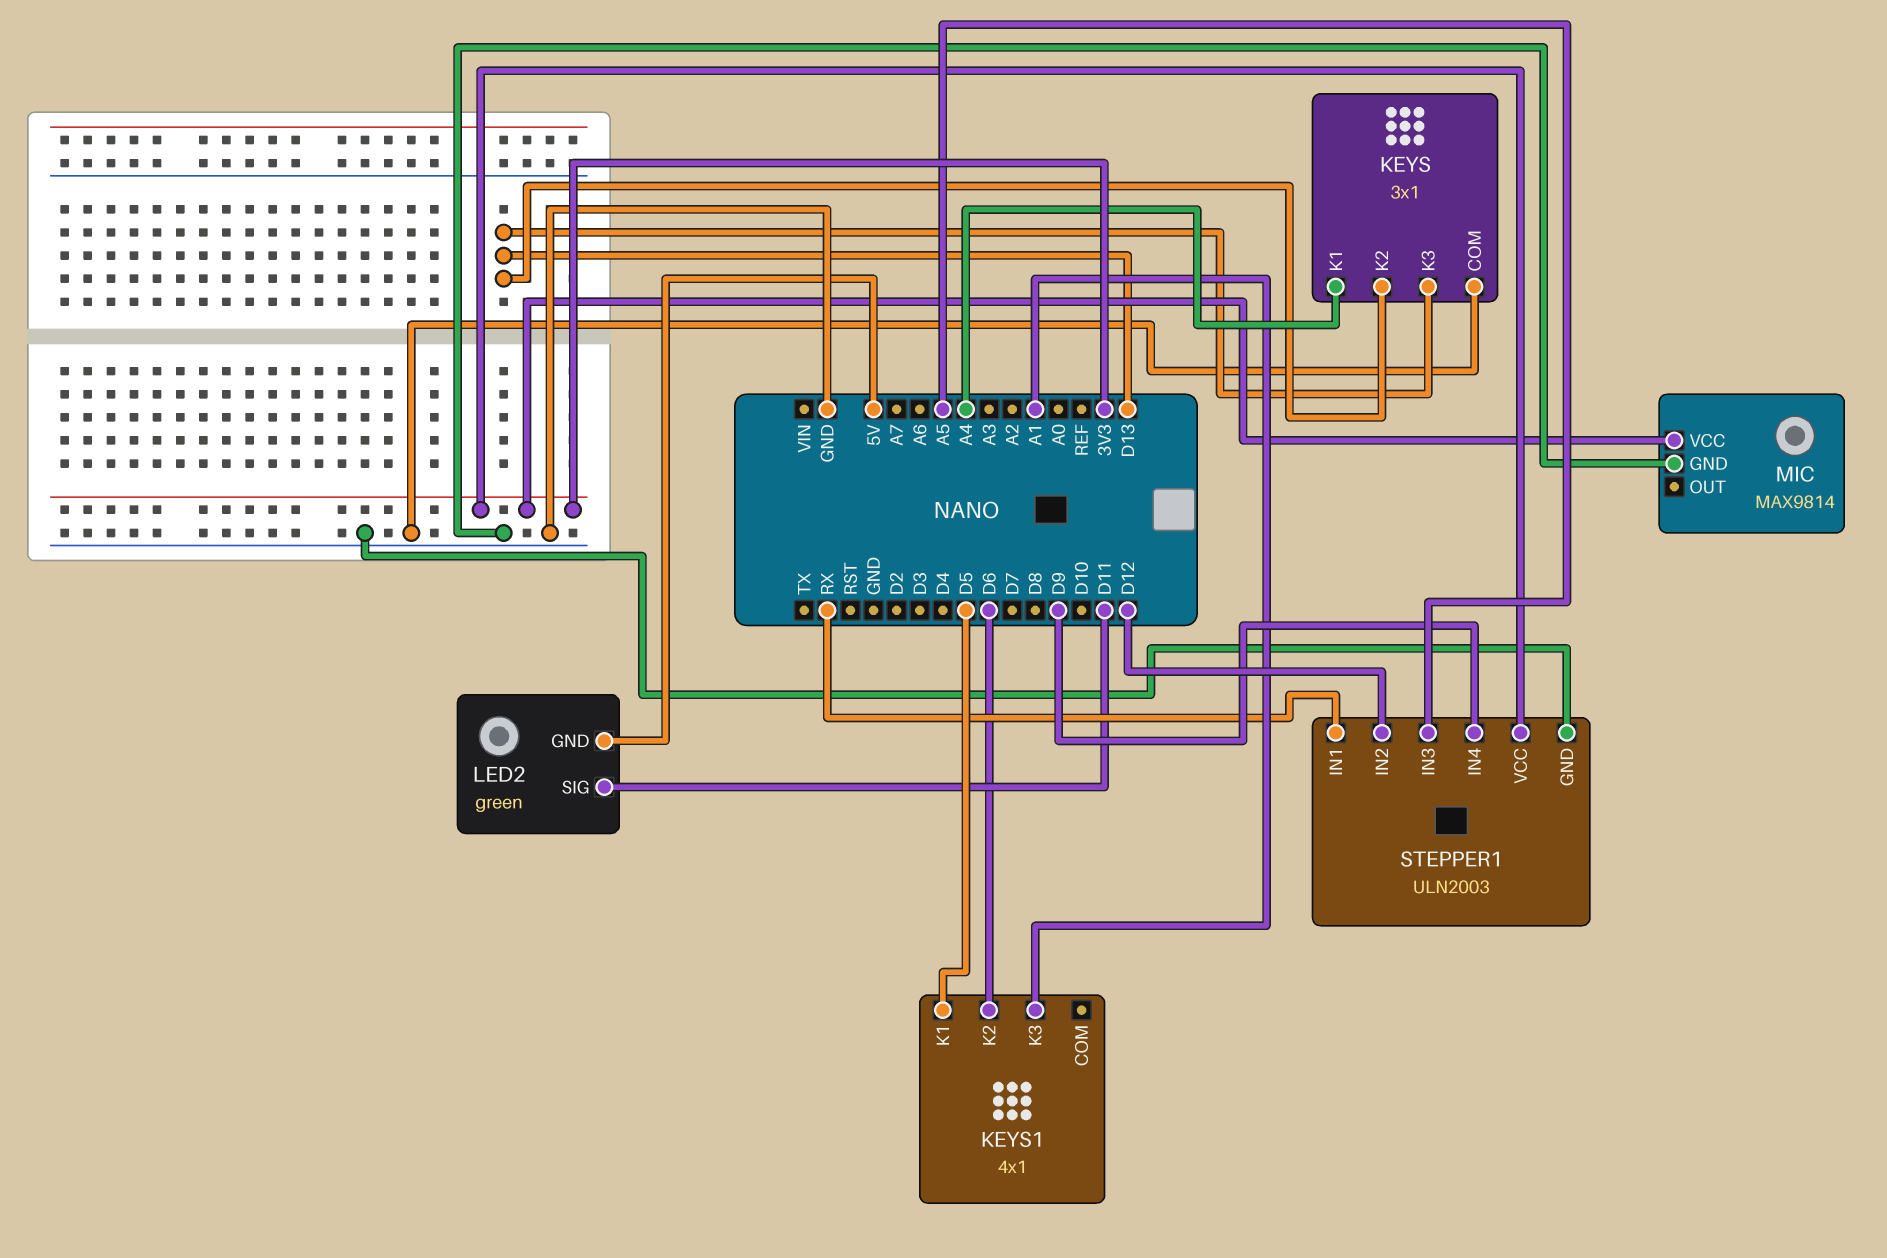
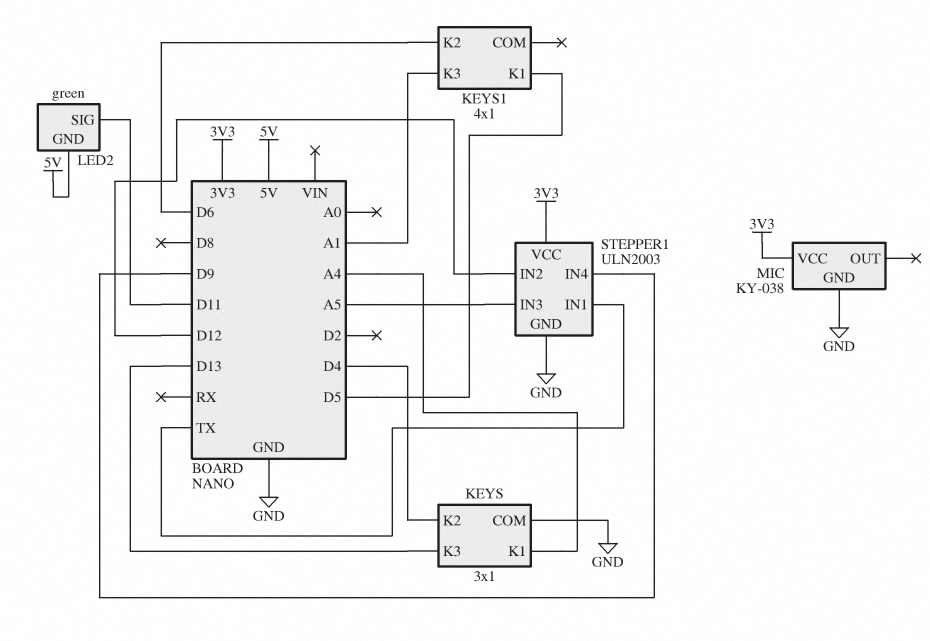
KEYS pin K2: D13 -> D4
MIC: MAX9814 -> KY-038
STEPPER1 pin IN1: RX -> TX

